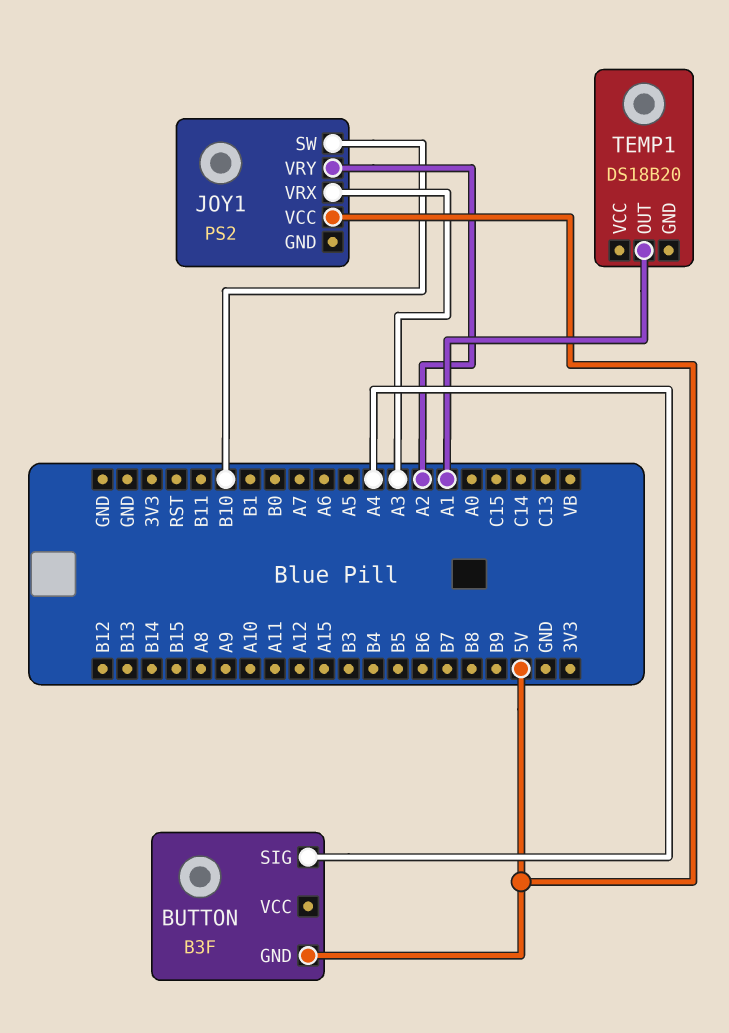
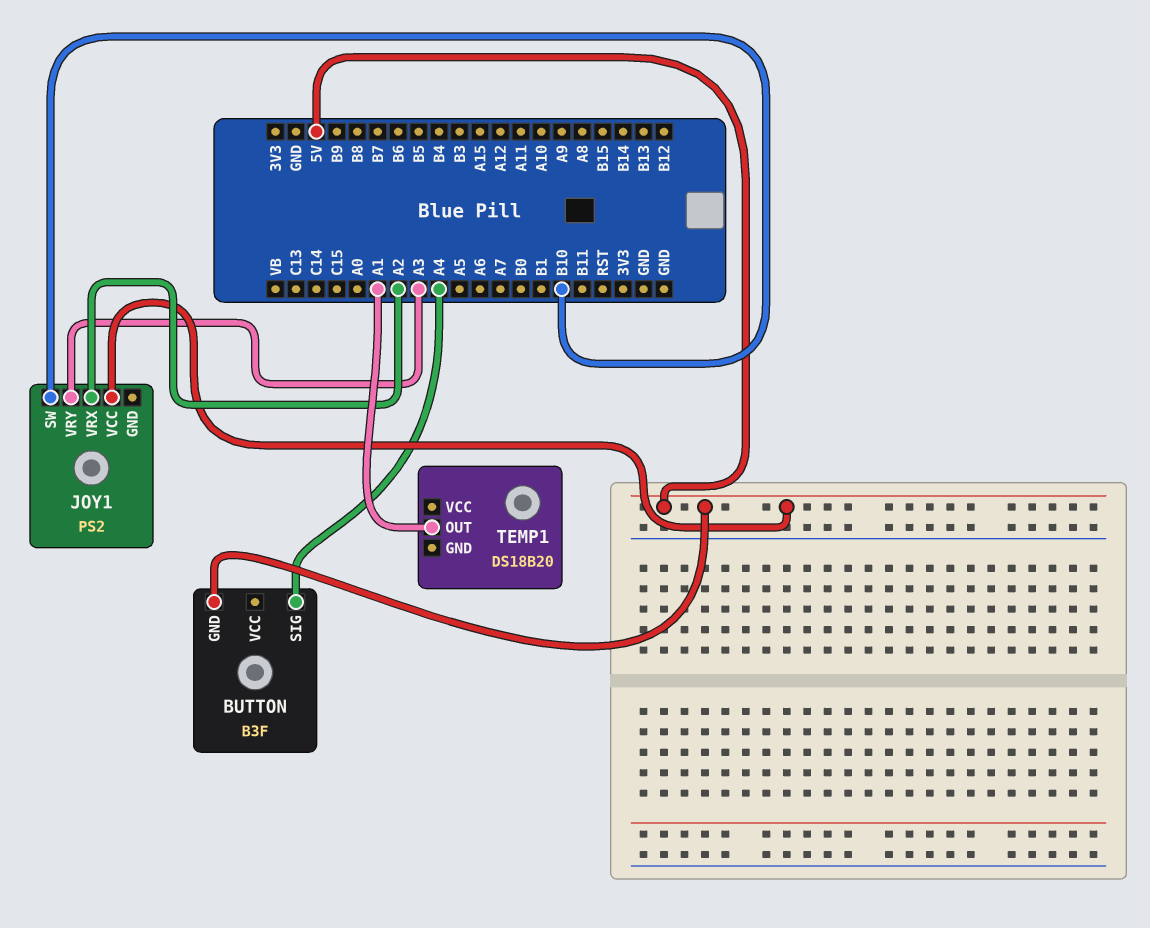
JOY1 pin VRX: A3 -> A2
JOY1 pin VRY: A2 -> A3

